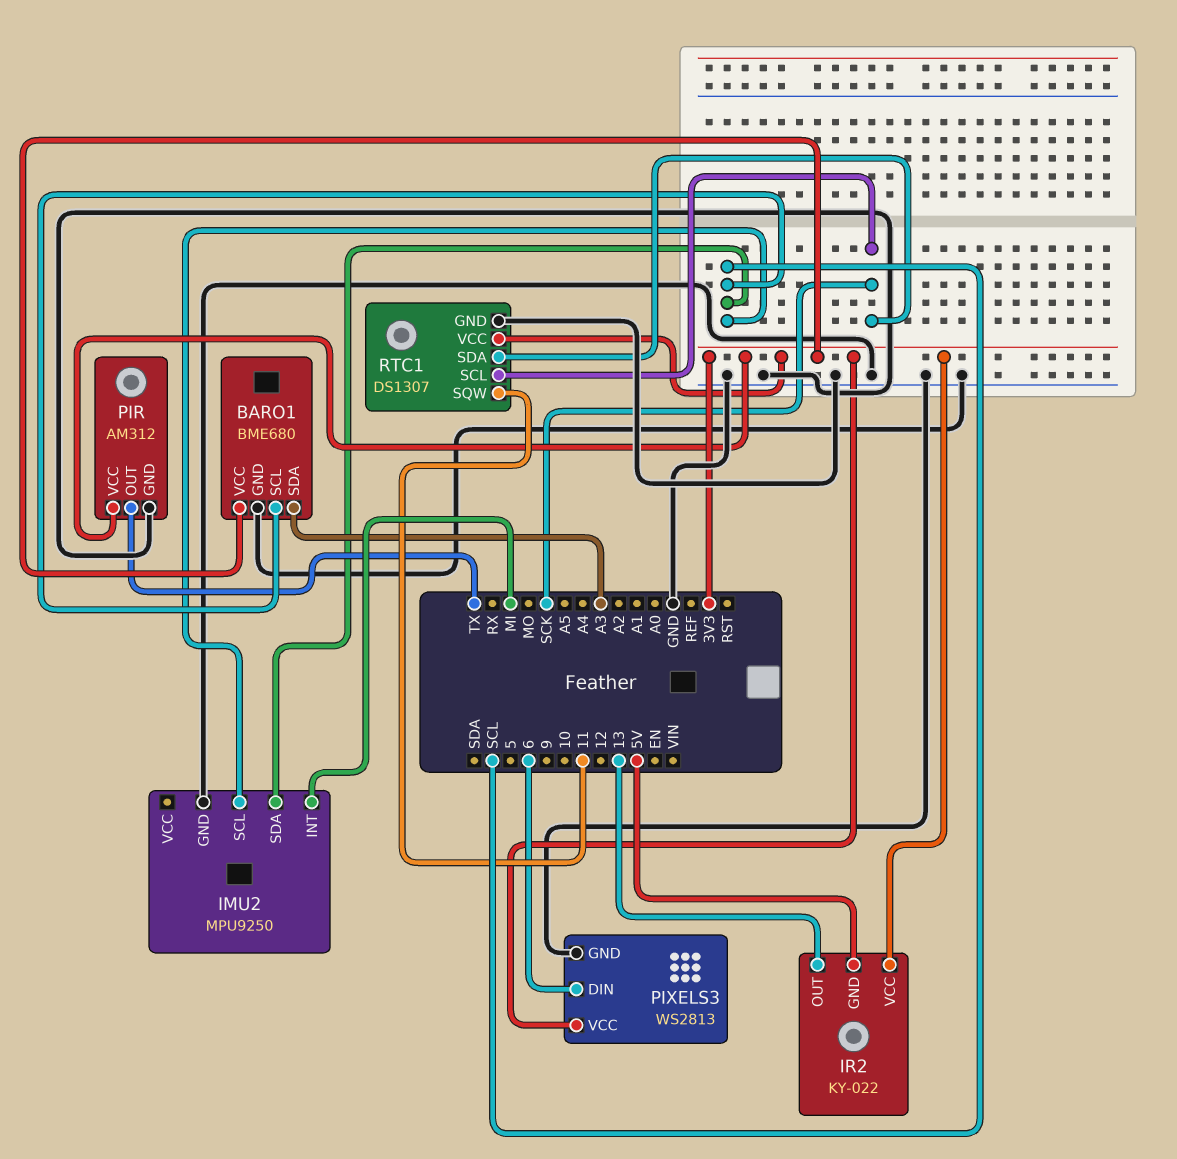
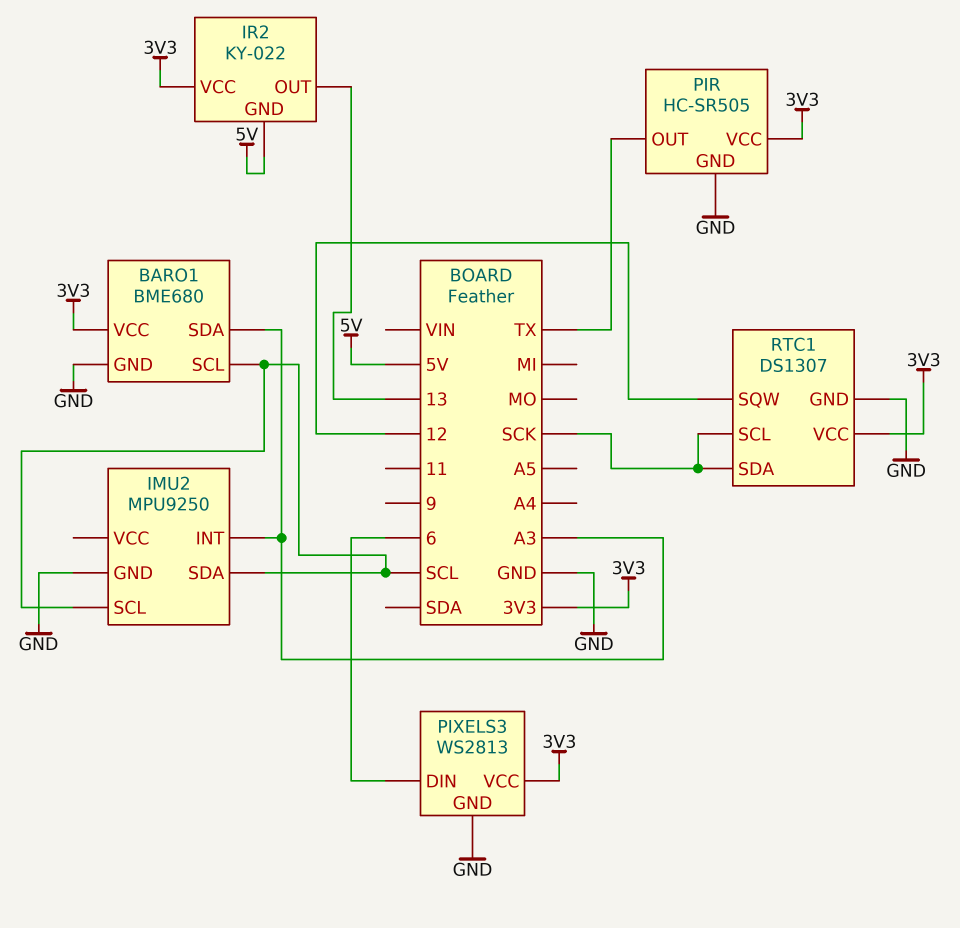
IMU2 pin INT: MI -> A3
PIR: AM312 -> HC-SR505
RTC1 pin SQW: 11 -> 12

